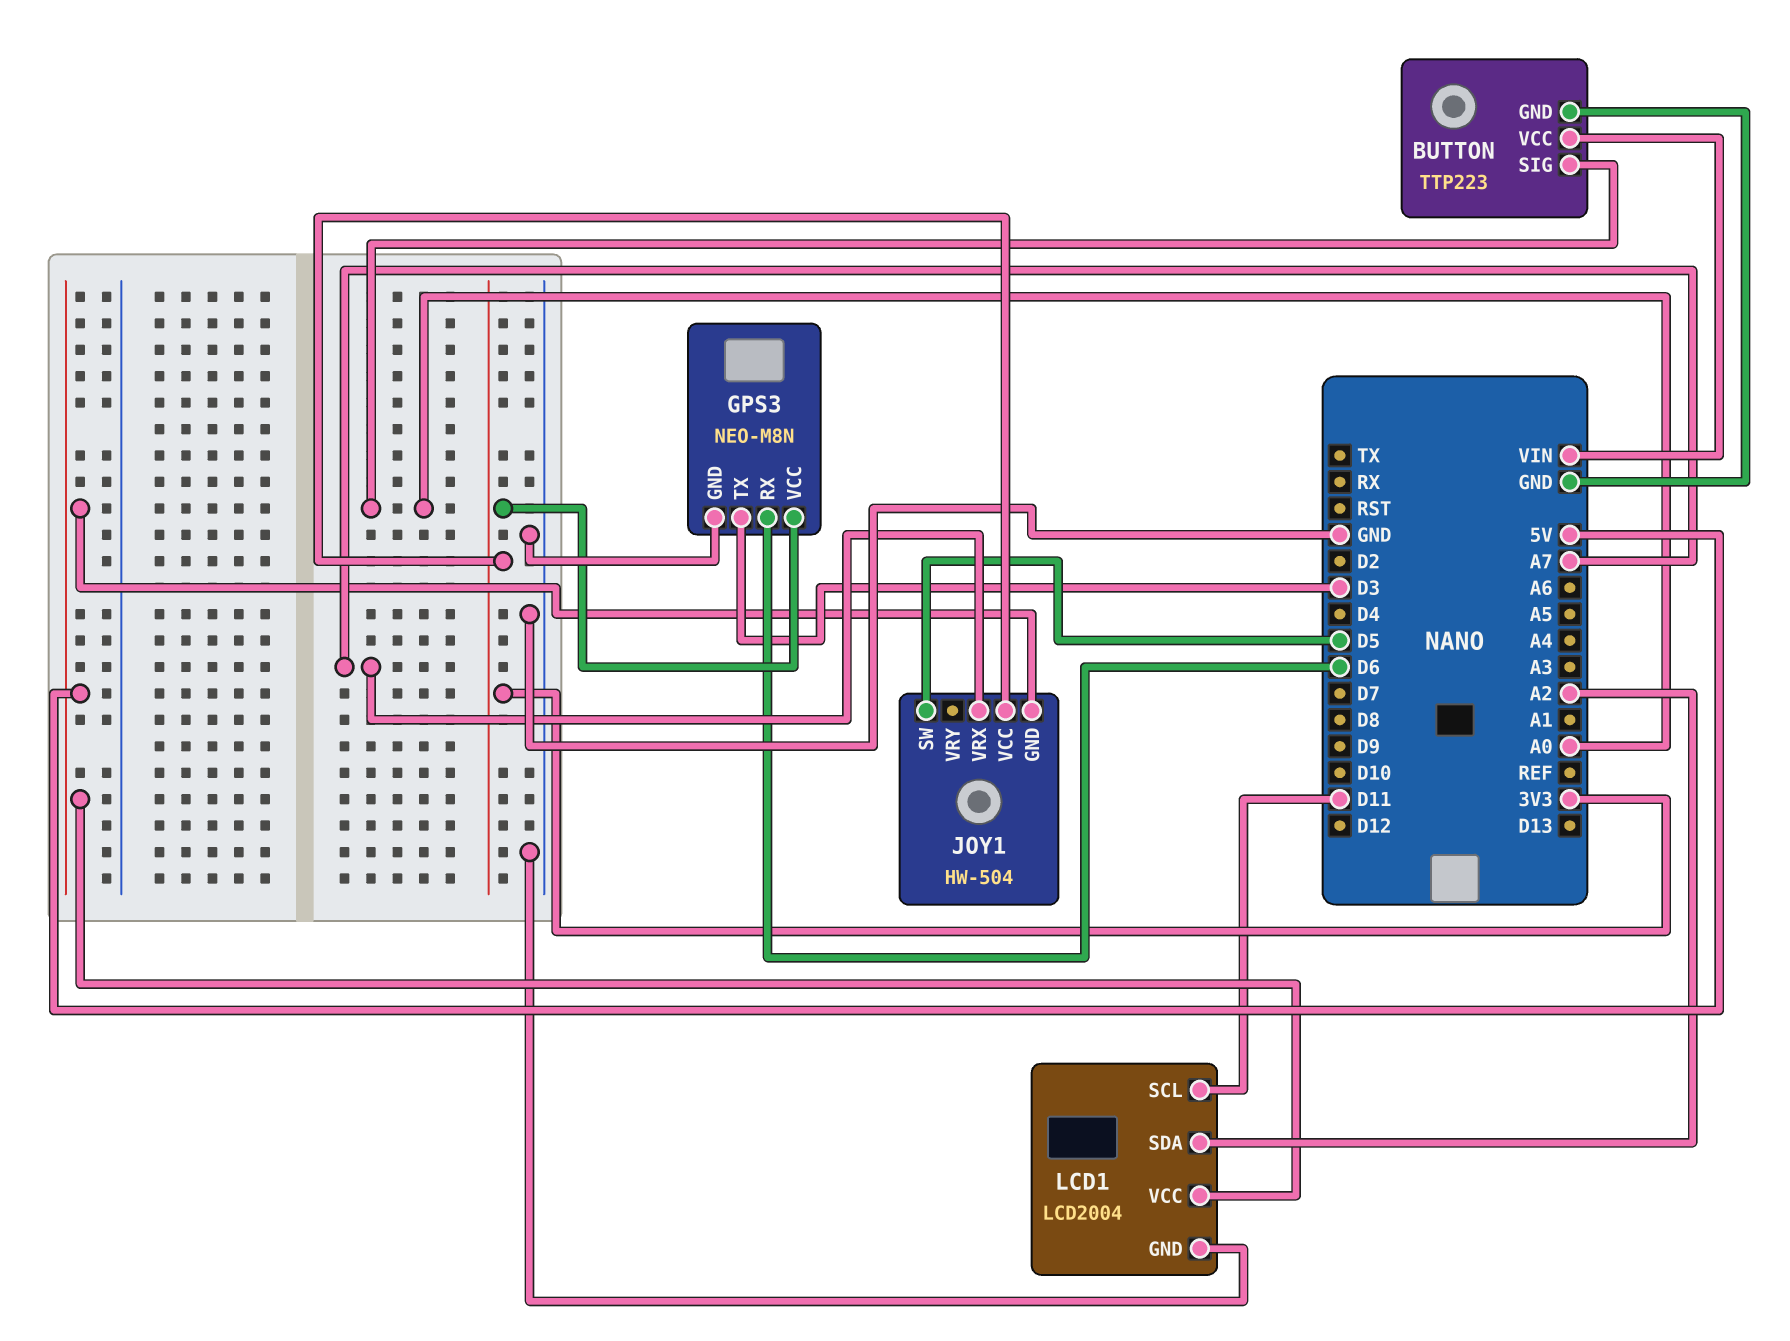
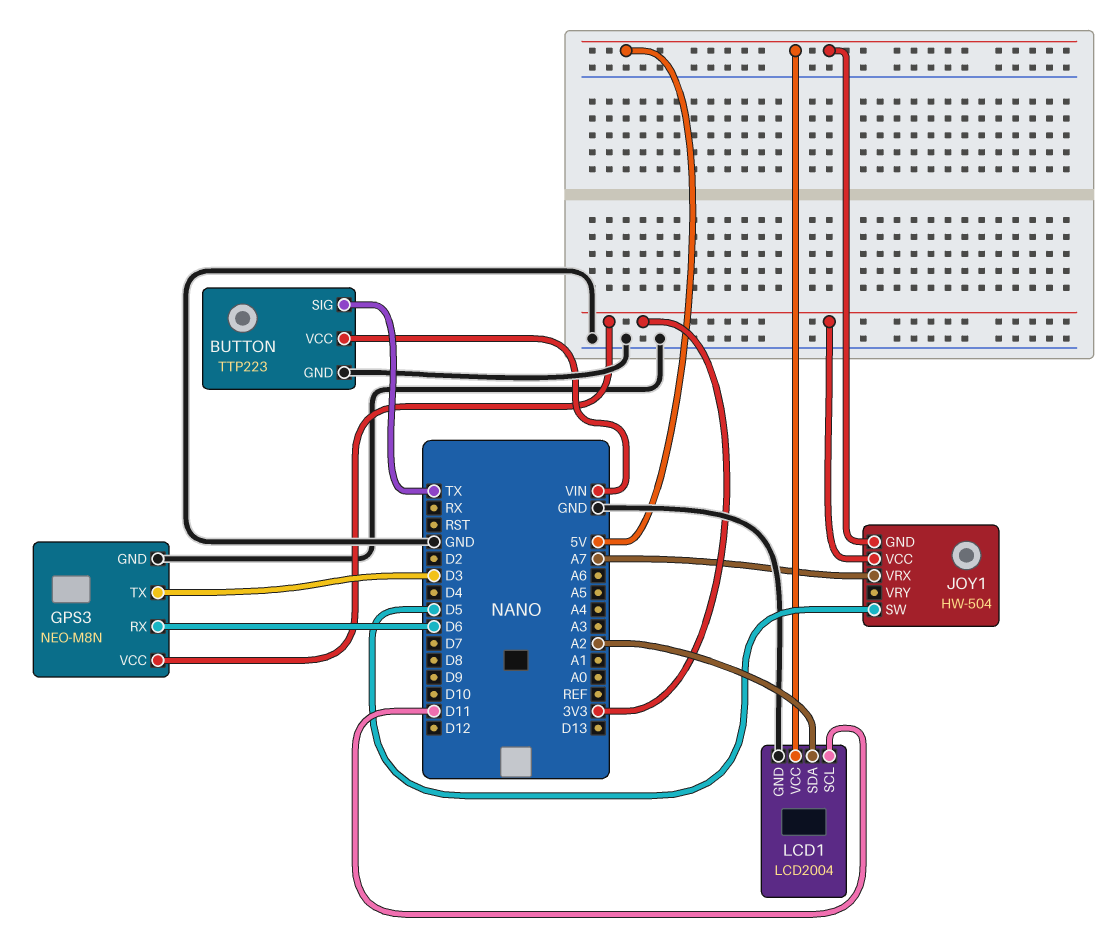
BUTTON pin SIG: A0 -> TX

